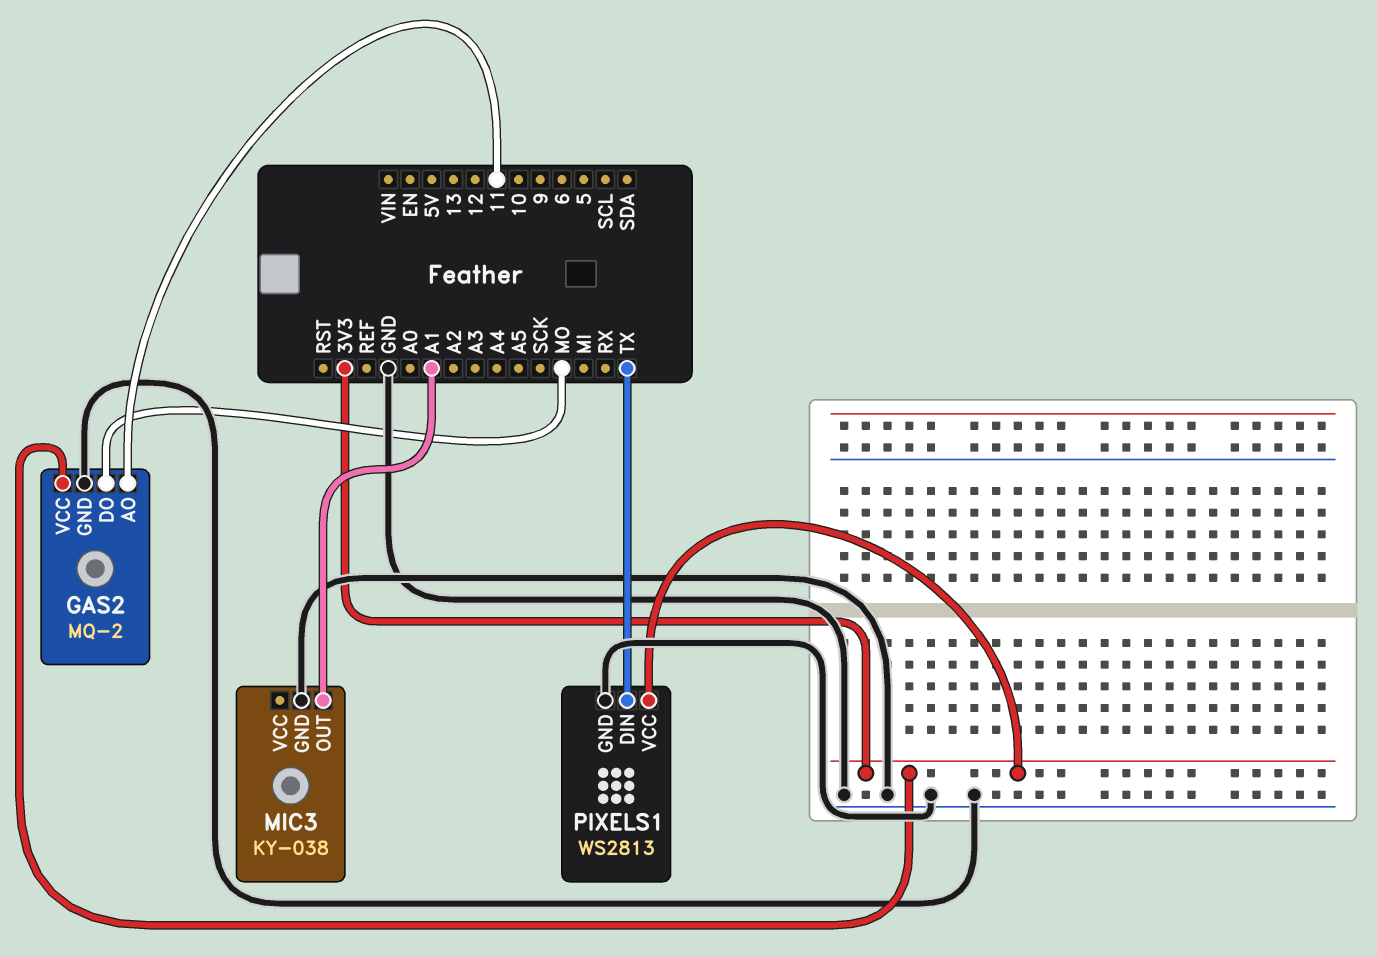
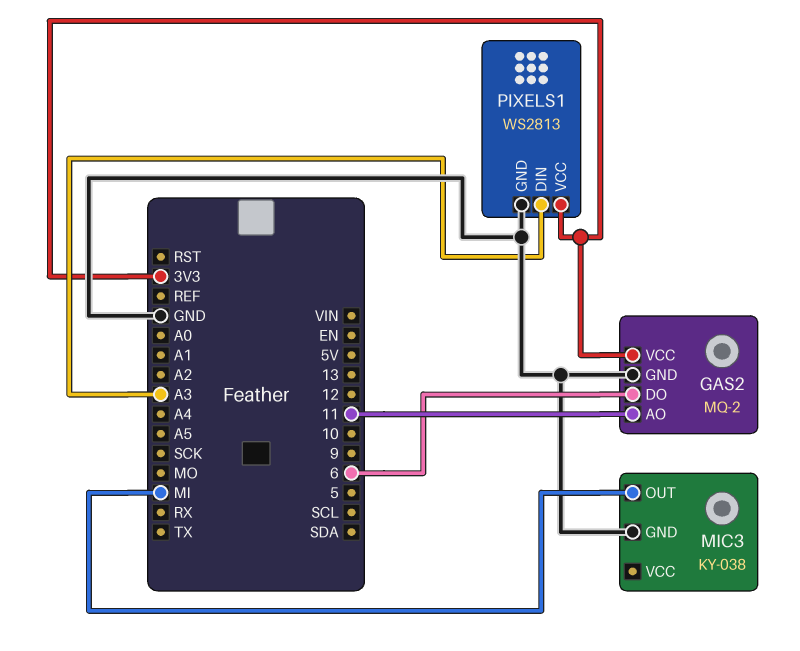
GAS2 pin DO: MO -> 6
MIC3 pin OUT: A1 -> MI
PIXELS1 pin DIN: TX -> A3

